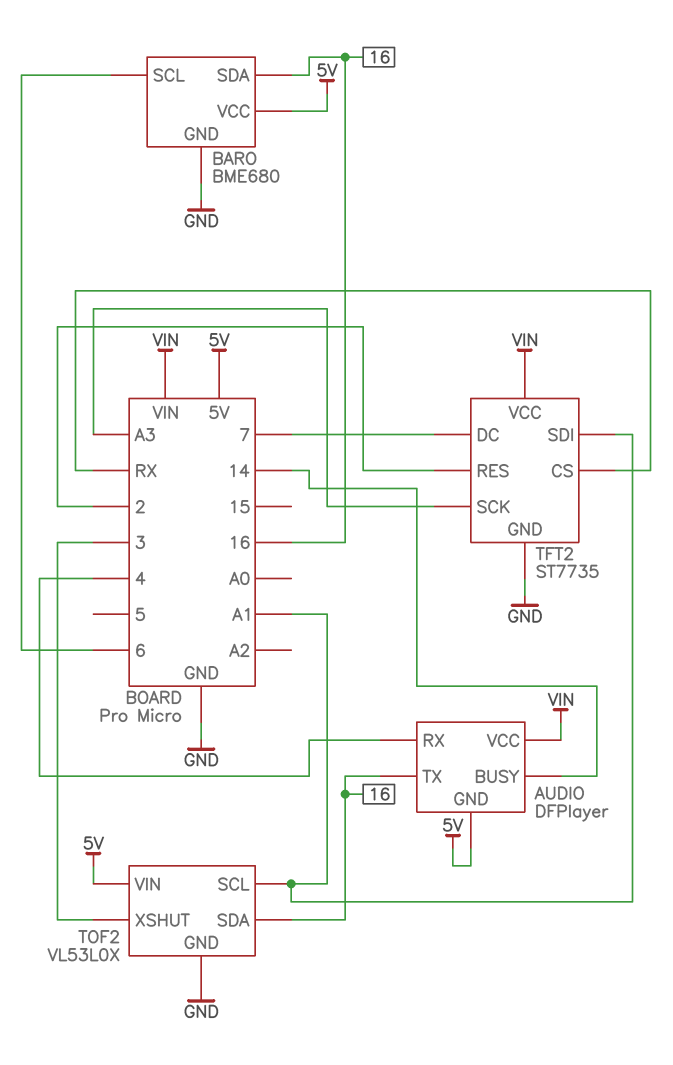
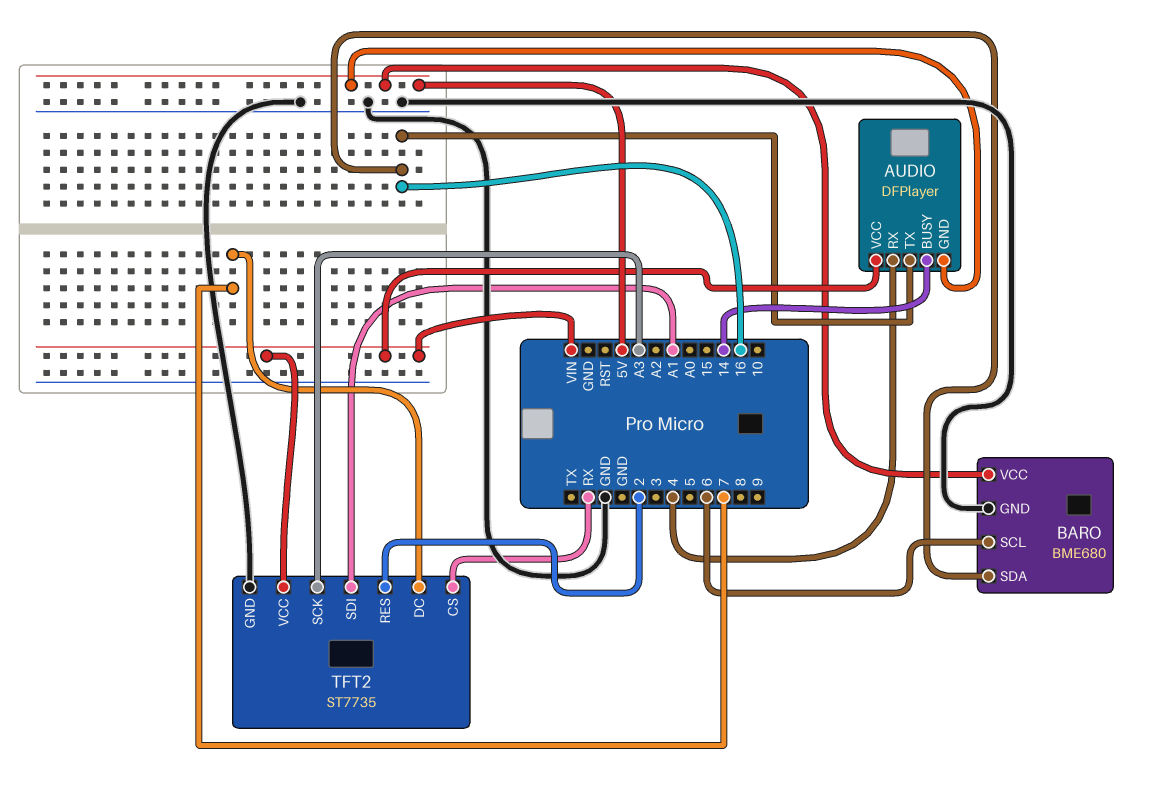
TOF2: VL53L0X -> none
TOF2 pin GND: GND -> none
TOF2 pin SCL: A1 -> none
TOF2 pin SDA: 16 -> none
TOF2 pin VIN: 5V -> none
TOF2 pin XSHUT: 3 -> none

